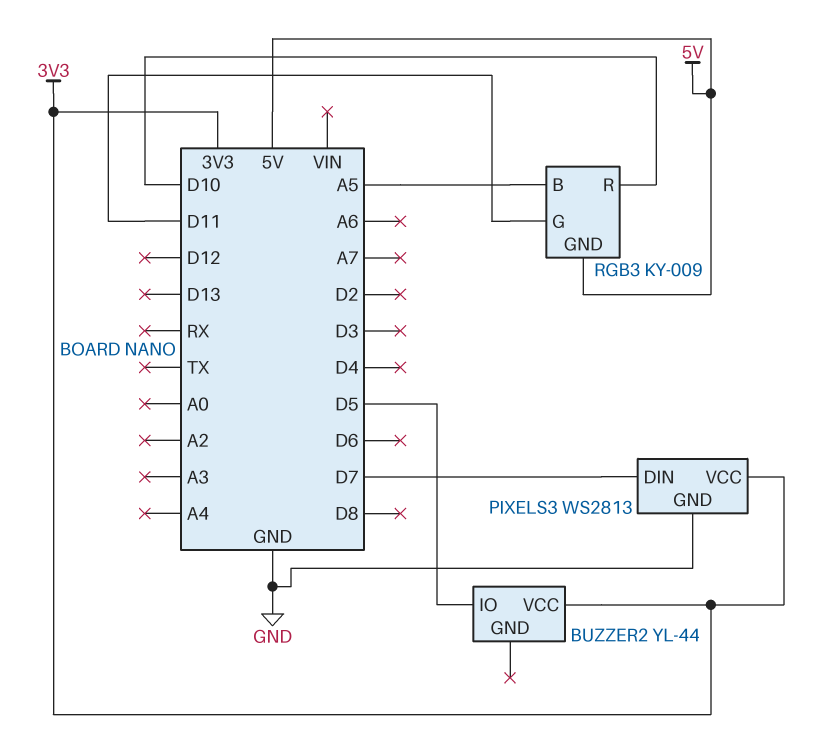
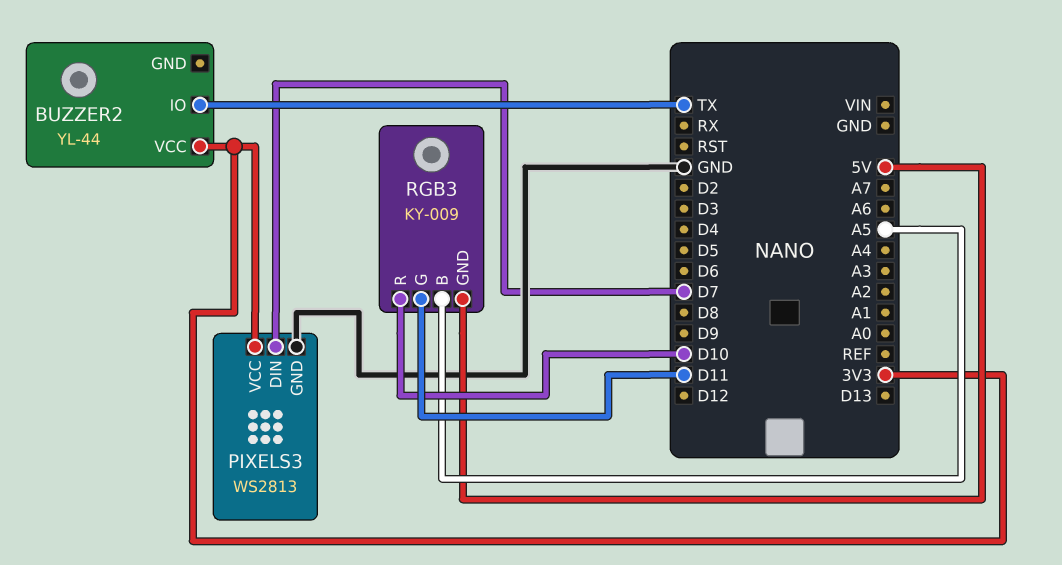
BUZZER2 pin IO: D5 -> TX

